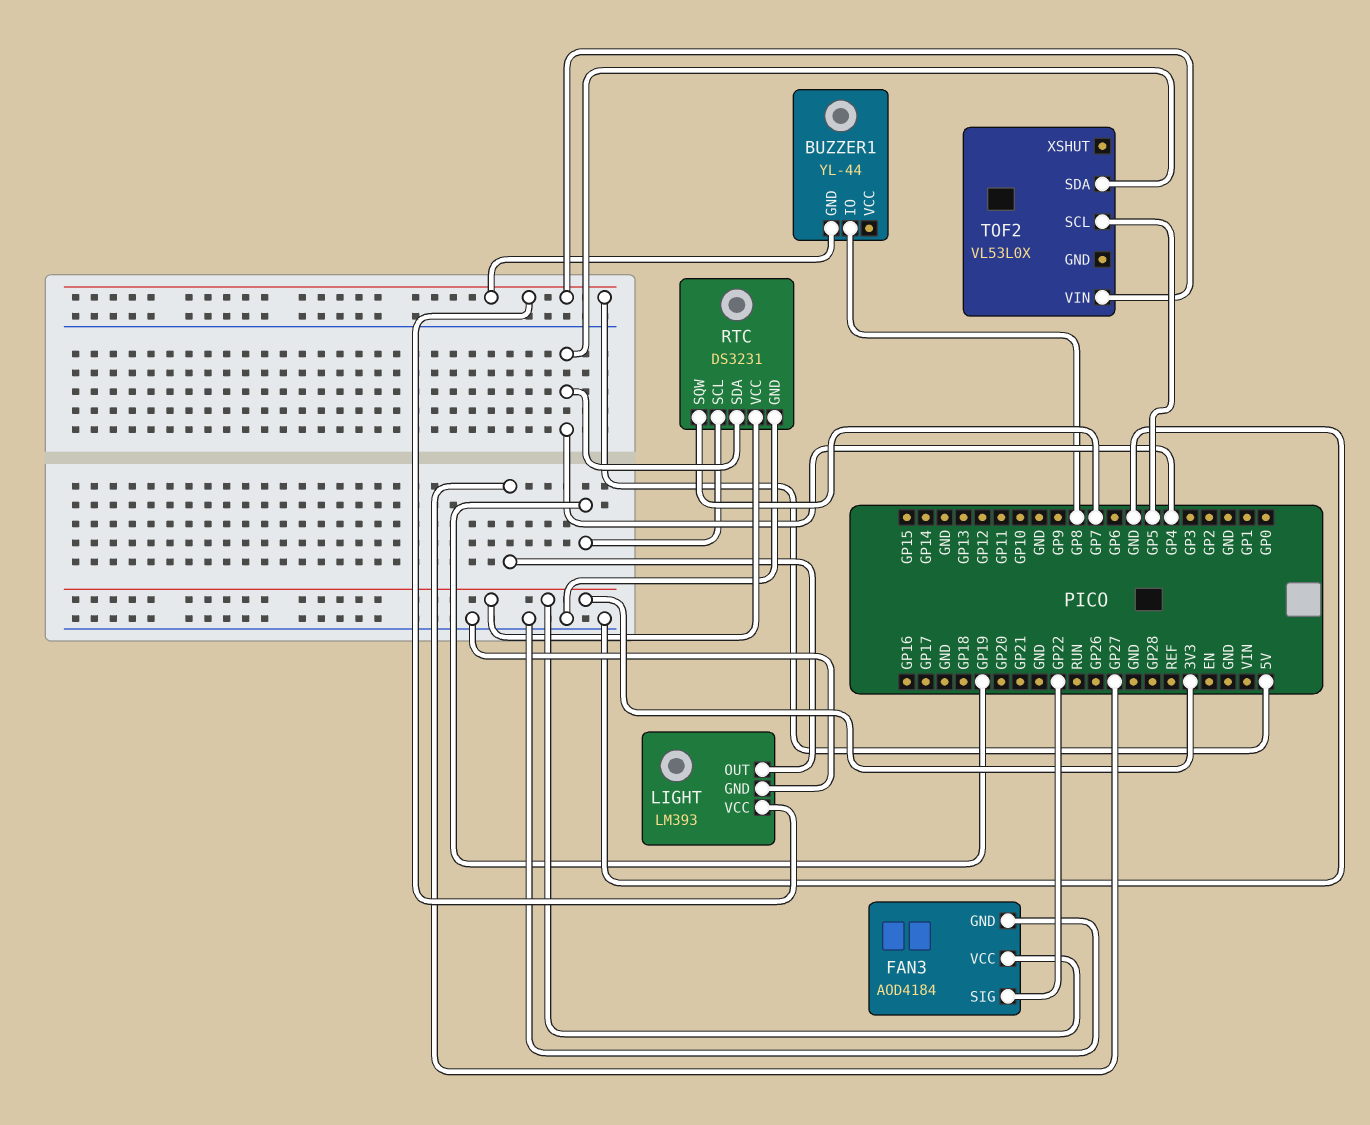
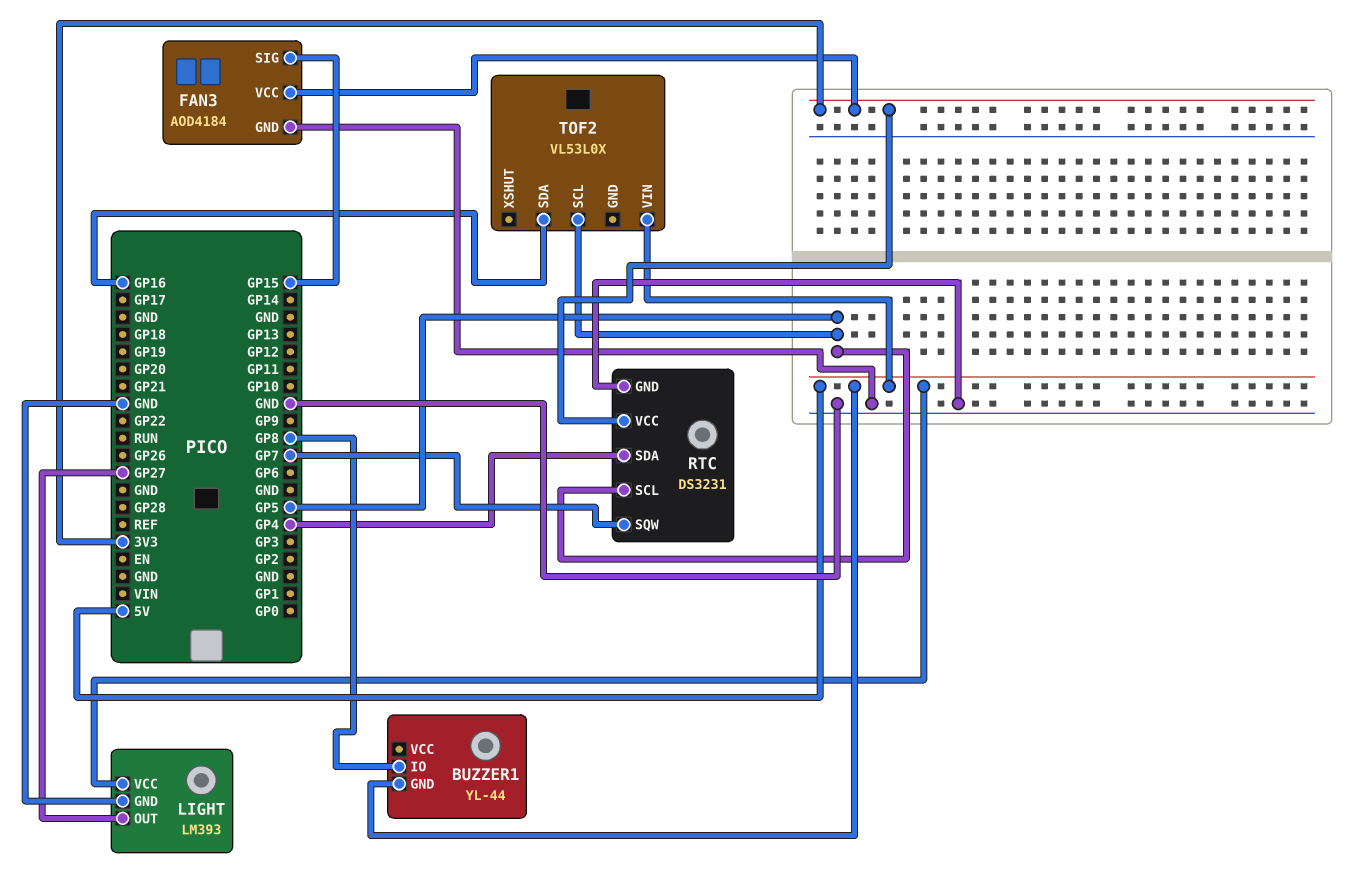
FAN3 pin SIG: GP22 -> GP15
RTC pin SCL: GP19 -> GP5
TOF2 pin SDA: GP4 -> GP16

